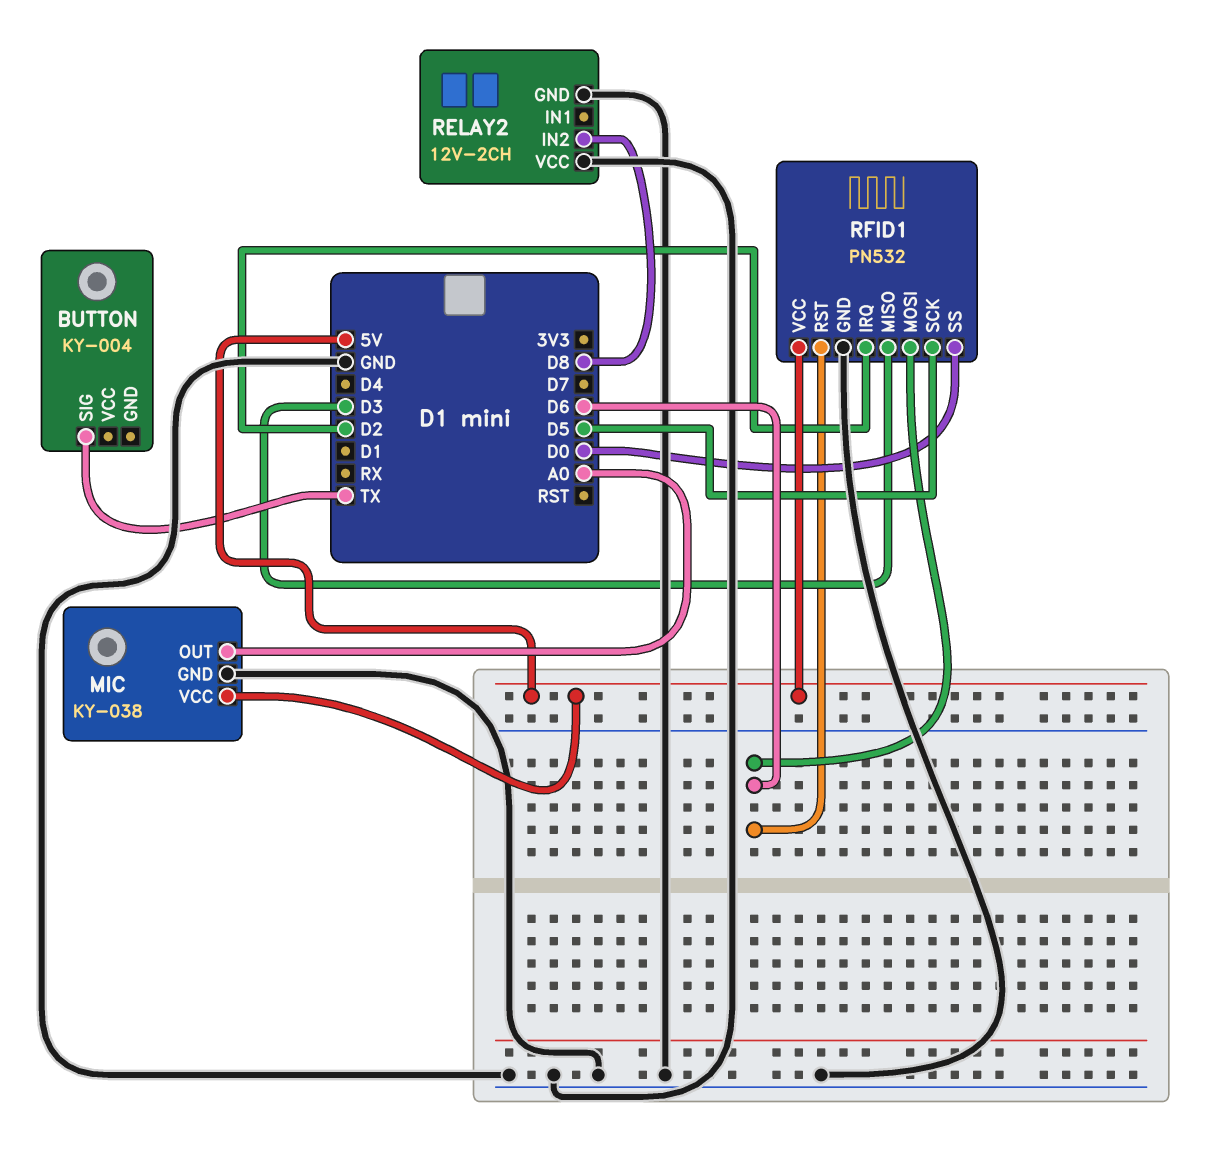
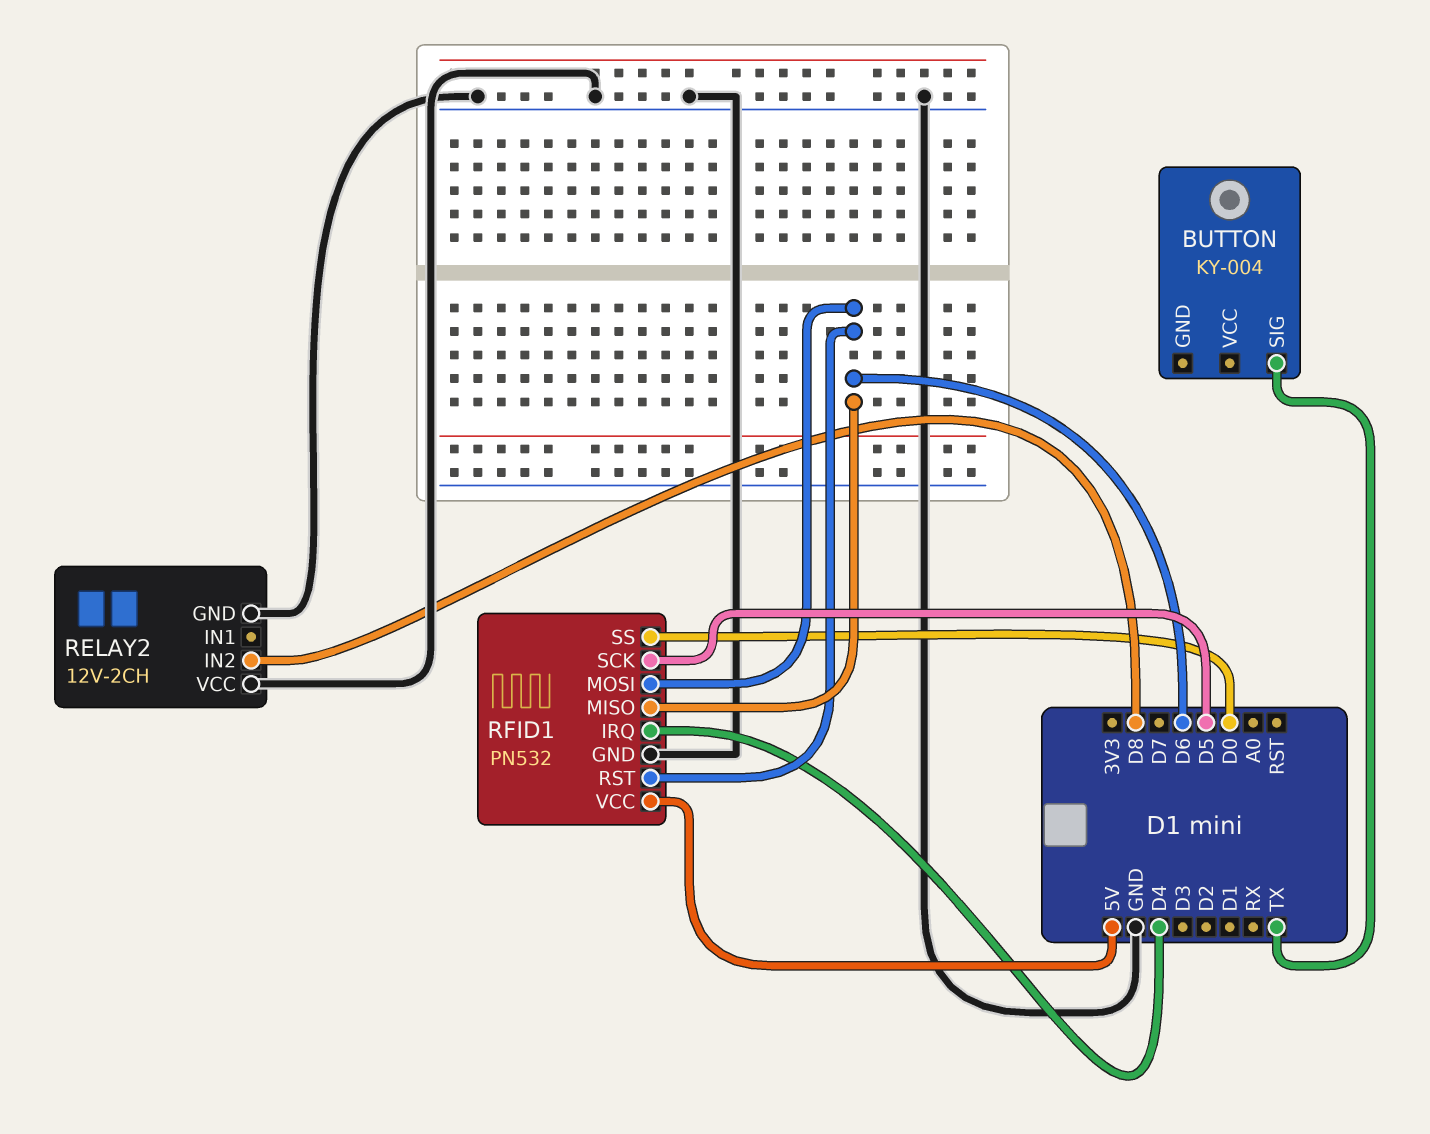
MIC: KY-038 -> none
MIC pin GND: GND -> none
MIC pin OUT: A0 -> none
MIC pin VCC: 5V -> none
RFID1 pin IRQ: D2 -> D4
RFID1 pin MISO: D3 -> D6

